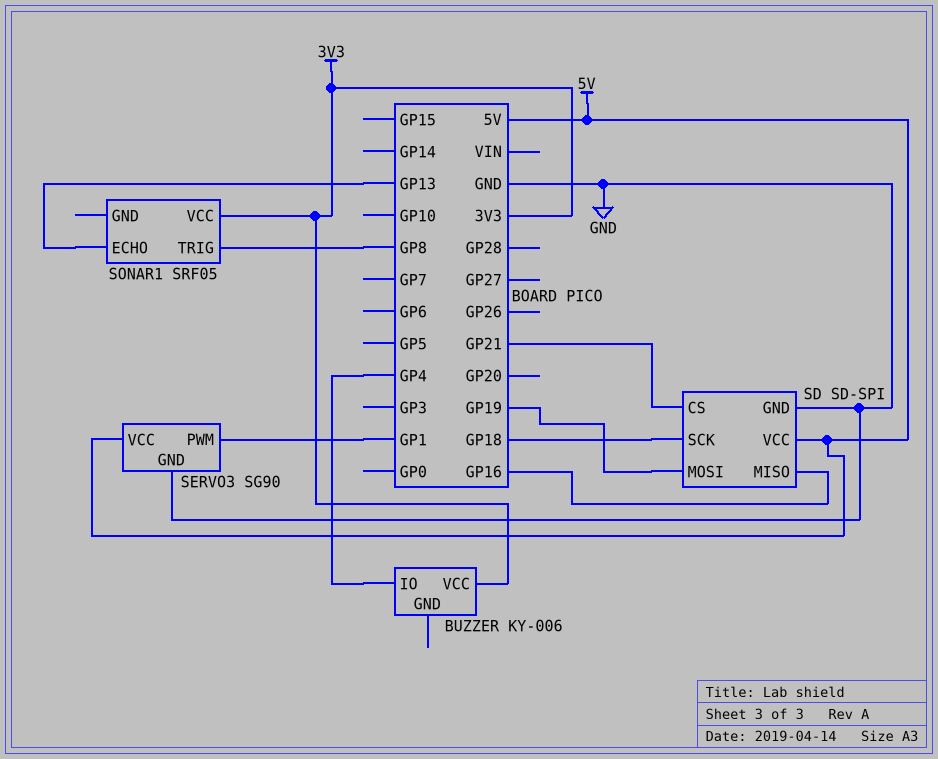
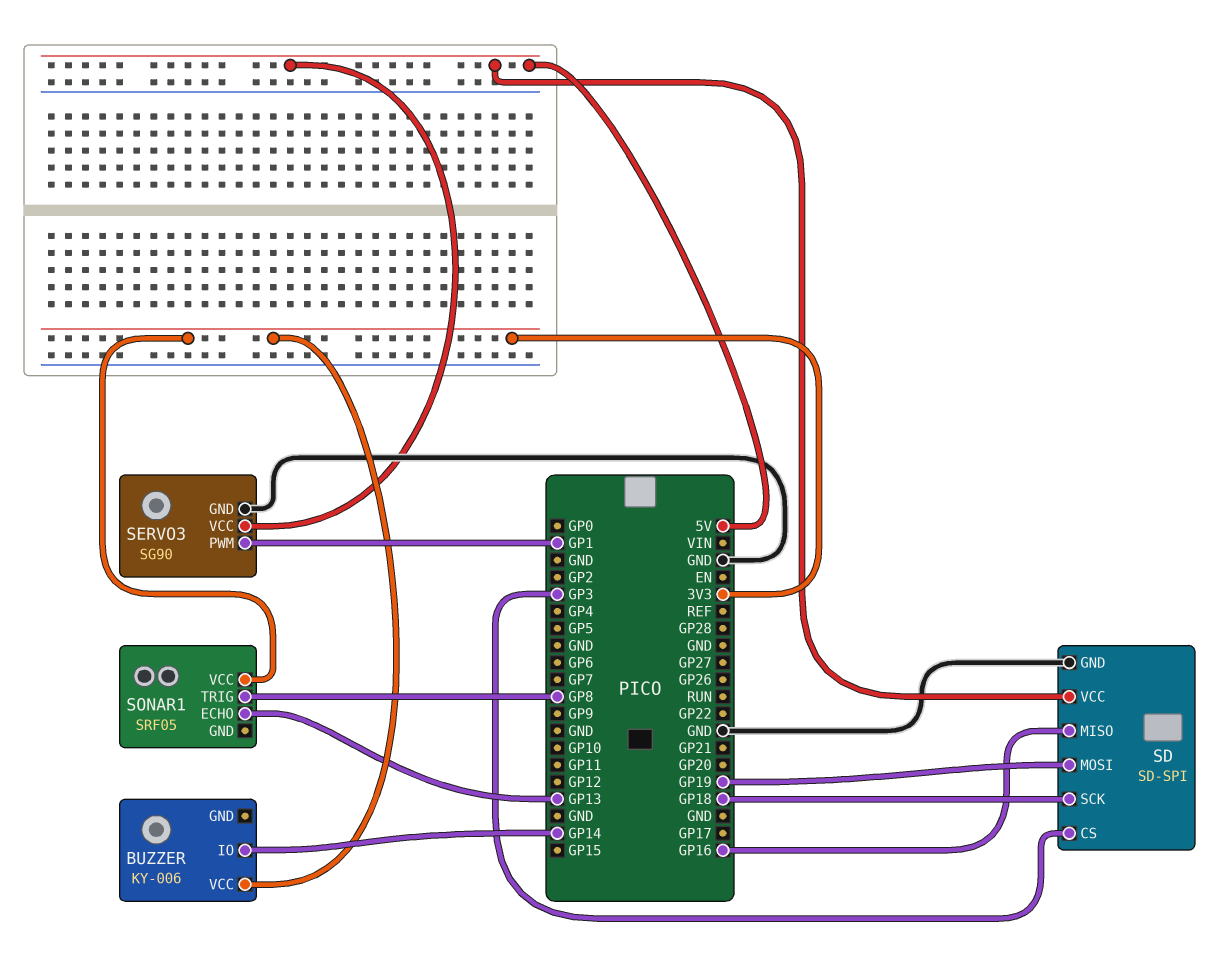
BUZZER pin IO: GP4 -> GP14
SD pin CS: GP21 -> GP3

